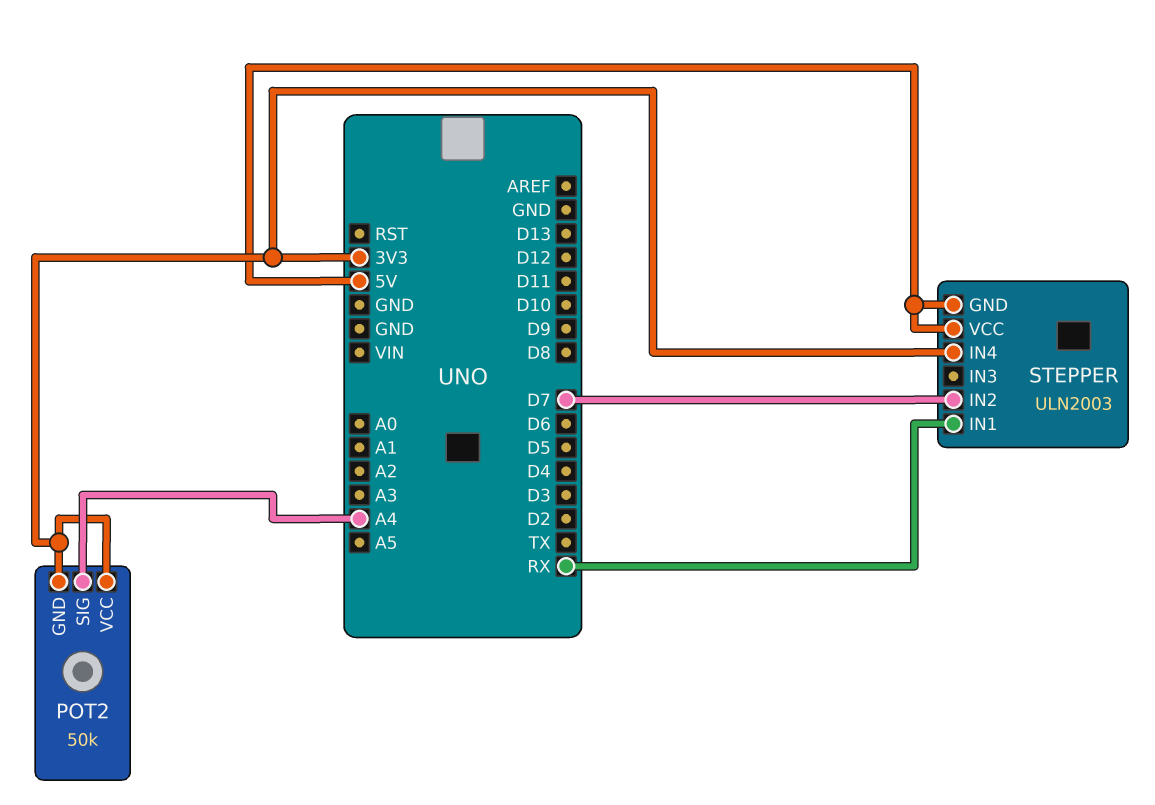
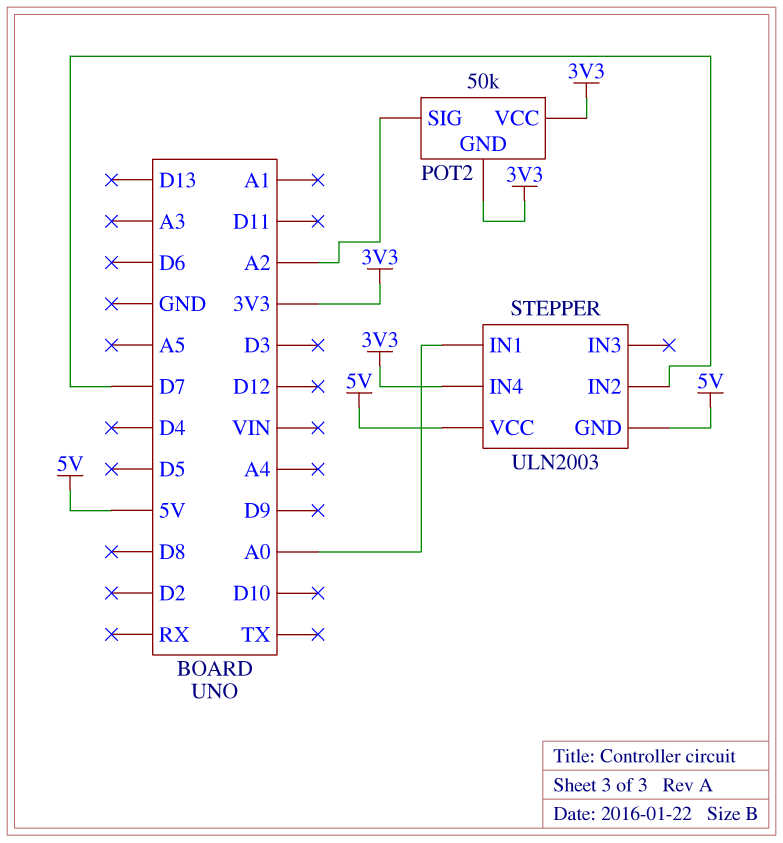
POT2 pin SIG: A4 -> A2
STEPPER pin IN1: RX -> A0

